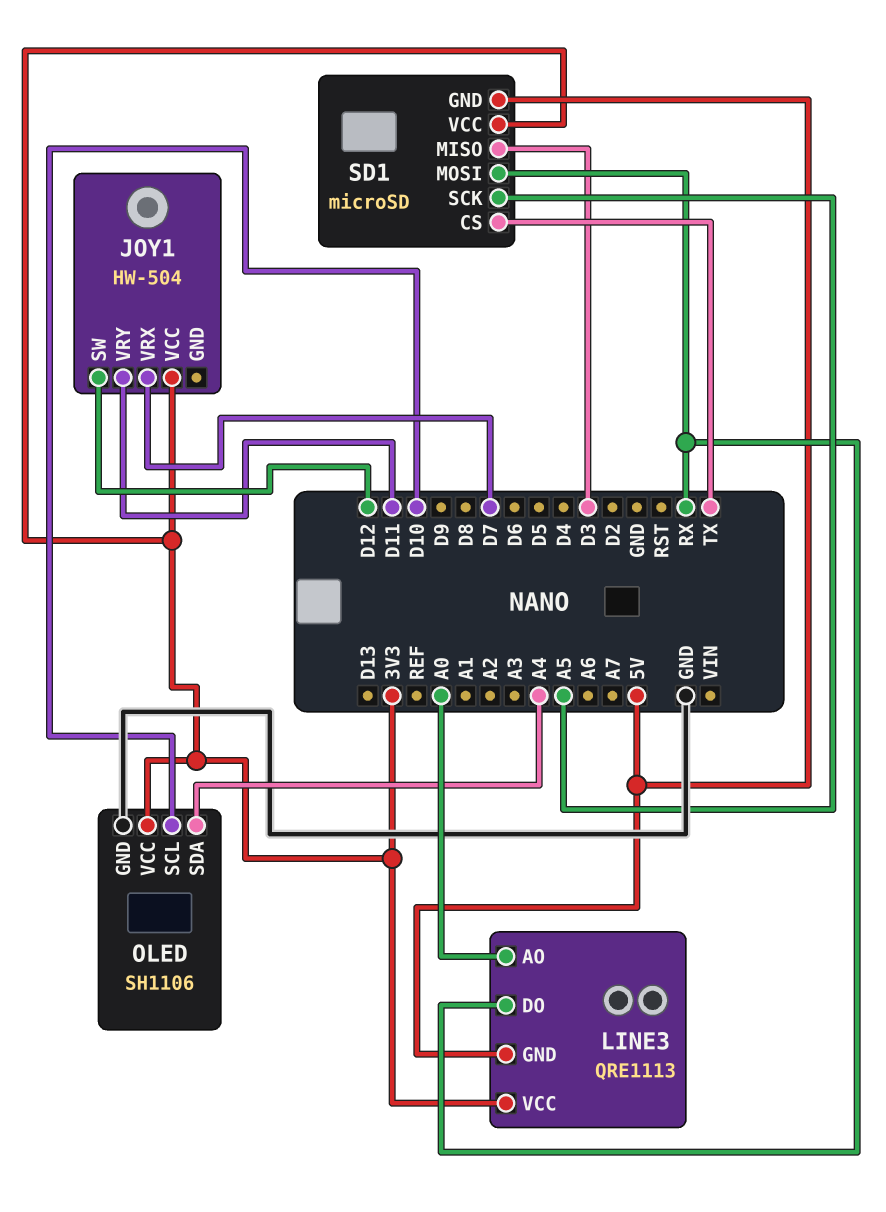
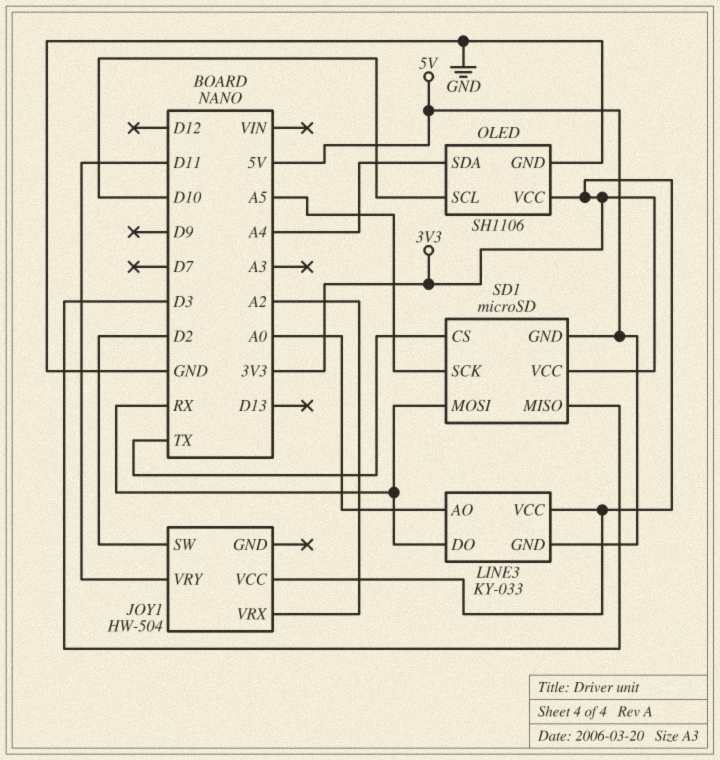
JOY1 pin SW: D12 -> D2
JOY1 pin VRX: D7 -> A2
LINE3: QRE1113 -> KY-033

